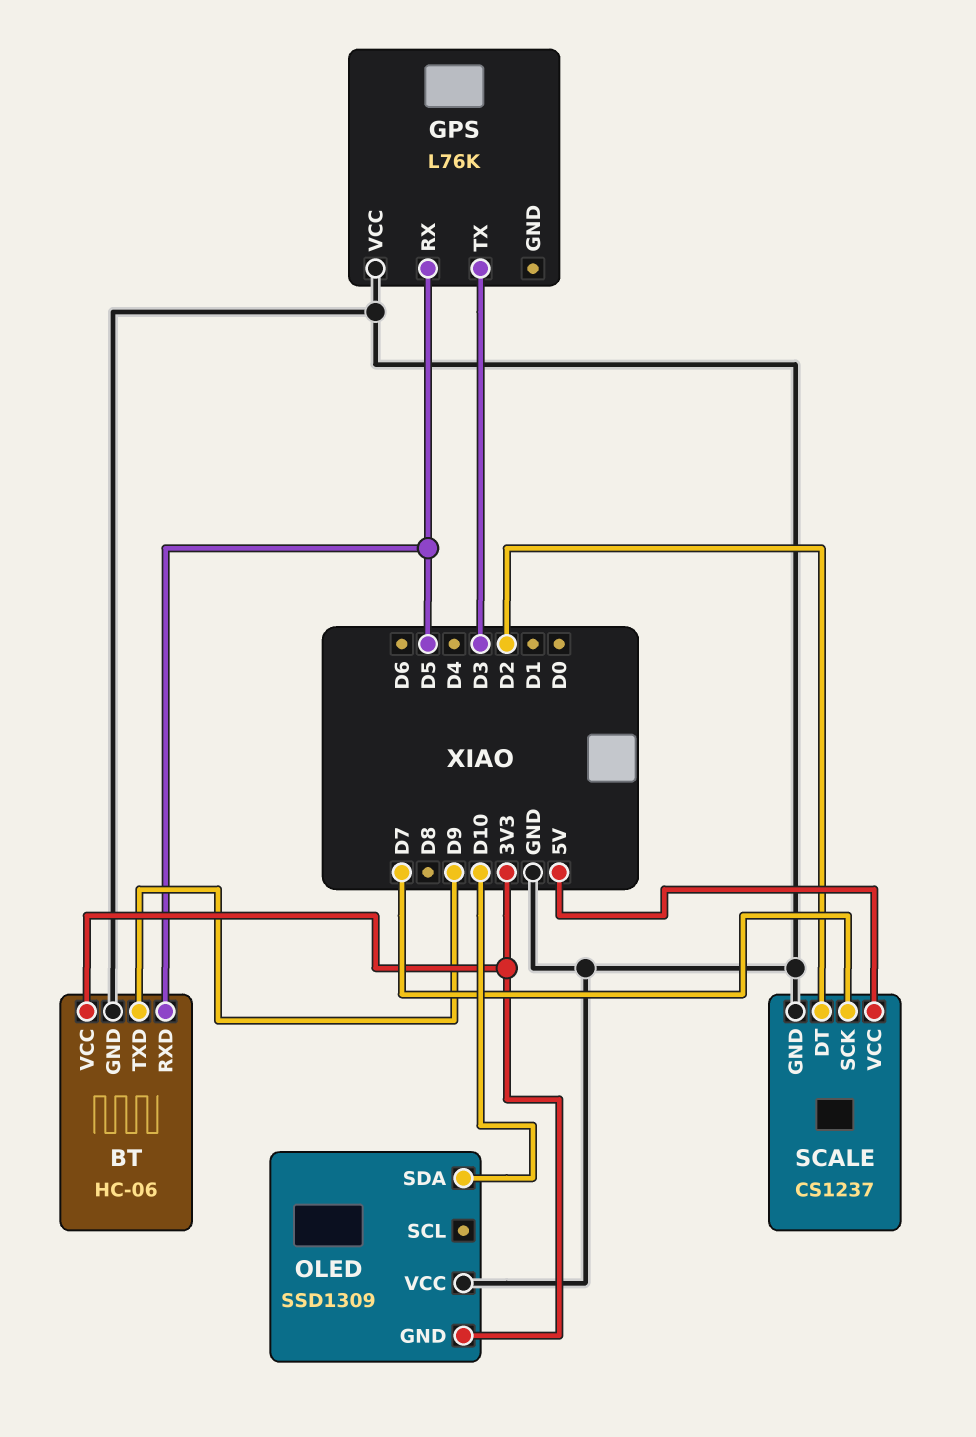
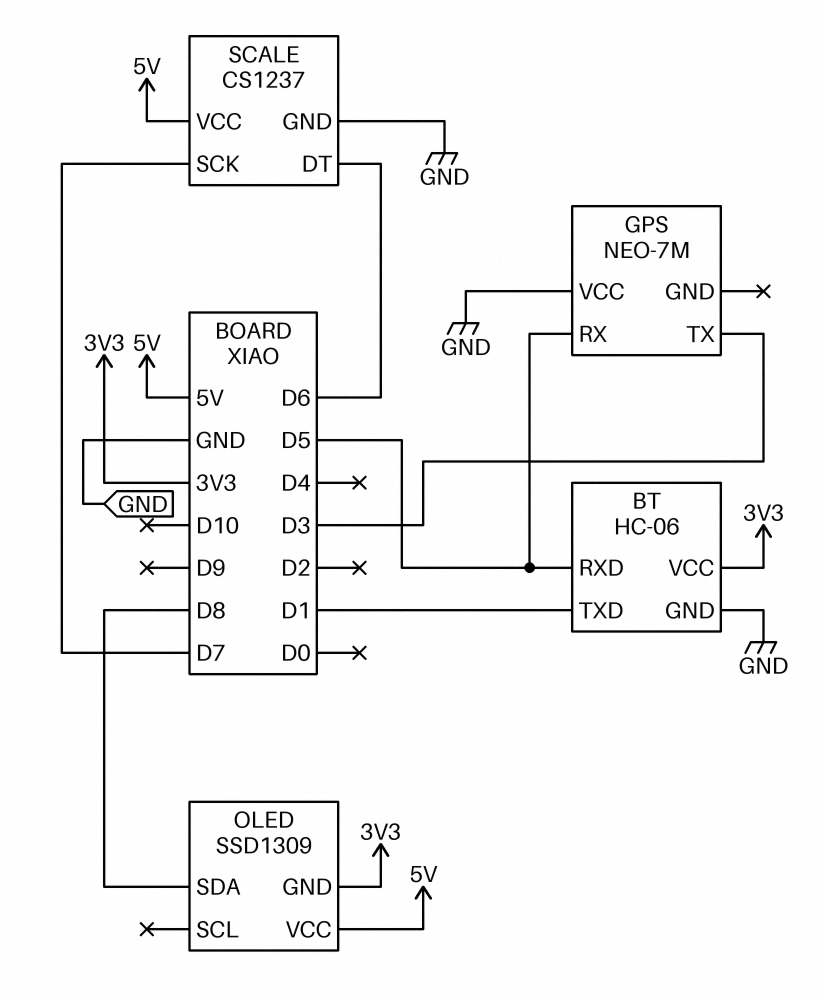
BT pin TXD: D9 -> D1
GPS: L76K -> NEO-7M
OLED pin SDA: D10 -> D8
OLED pin VCC: GND -> 5V
SCALE pin DT: D2 -> D6

